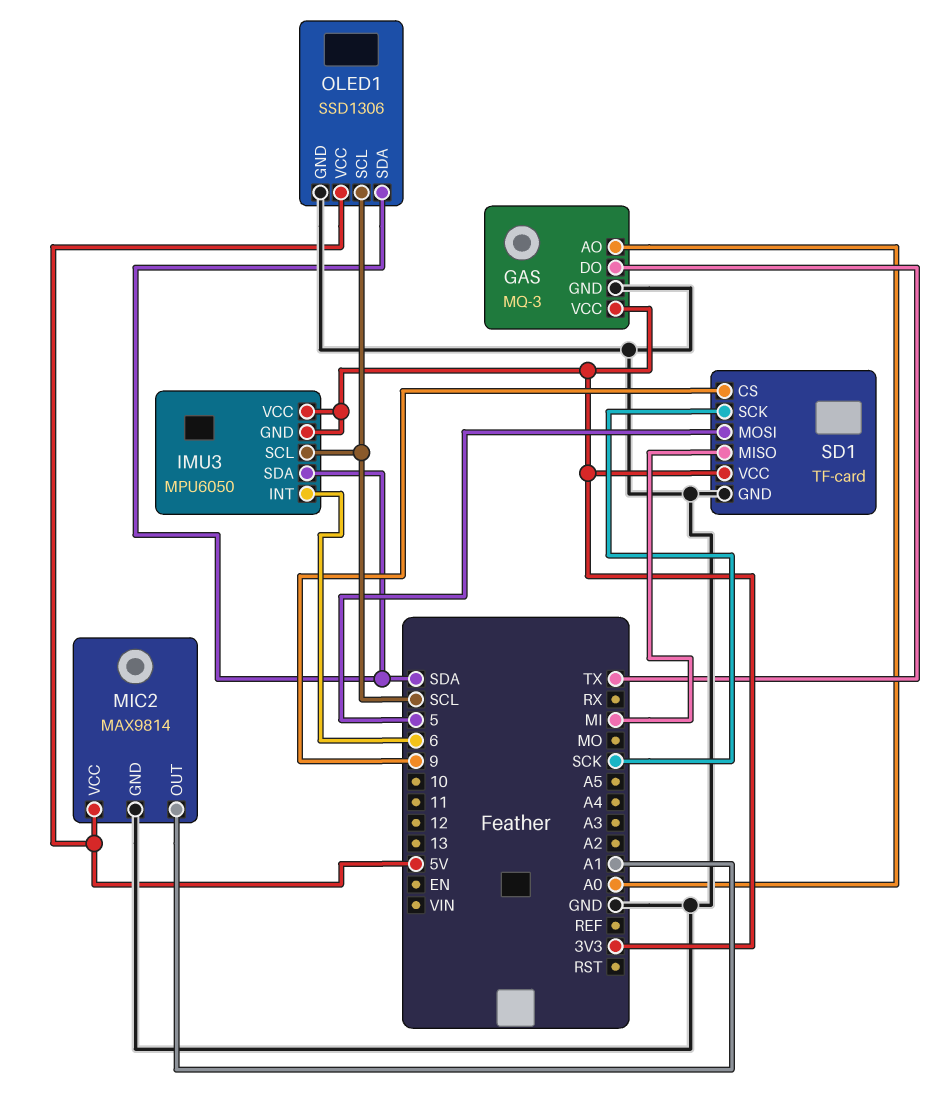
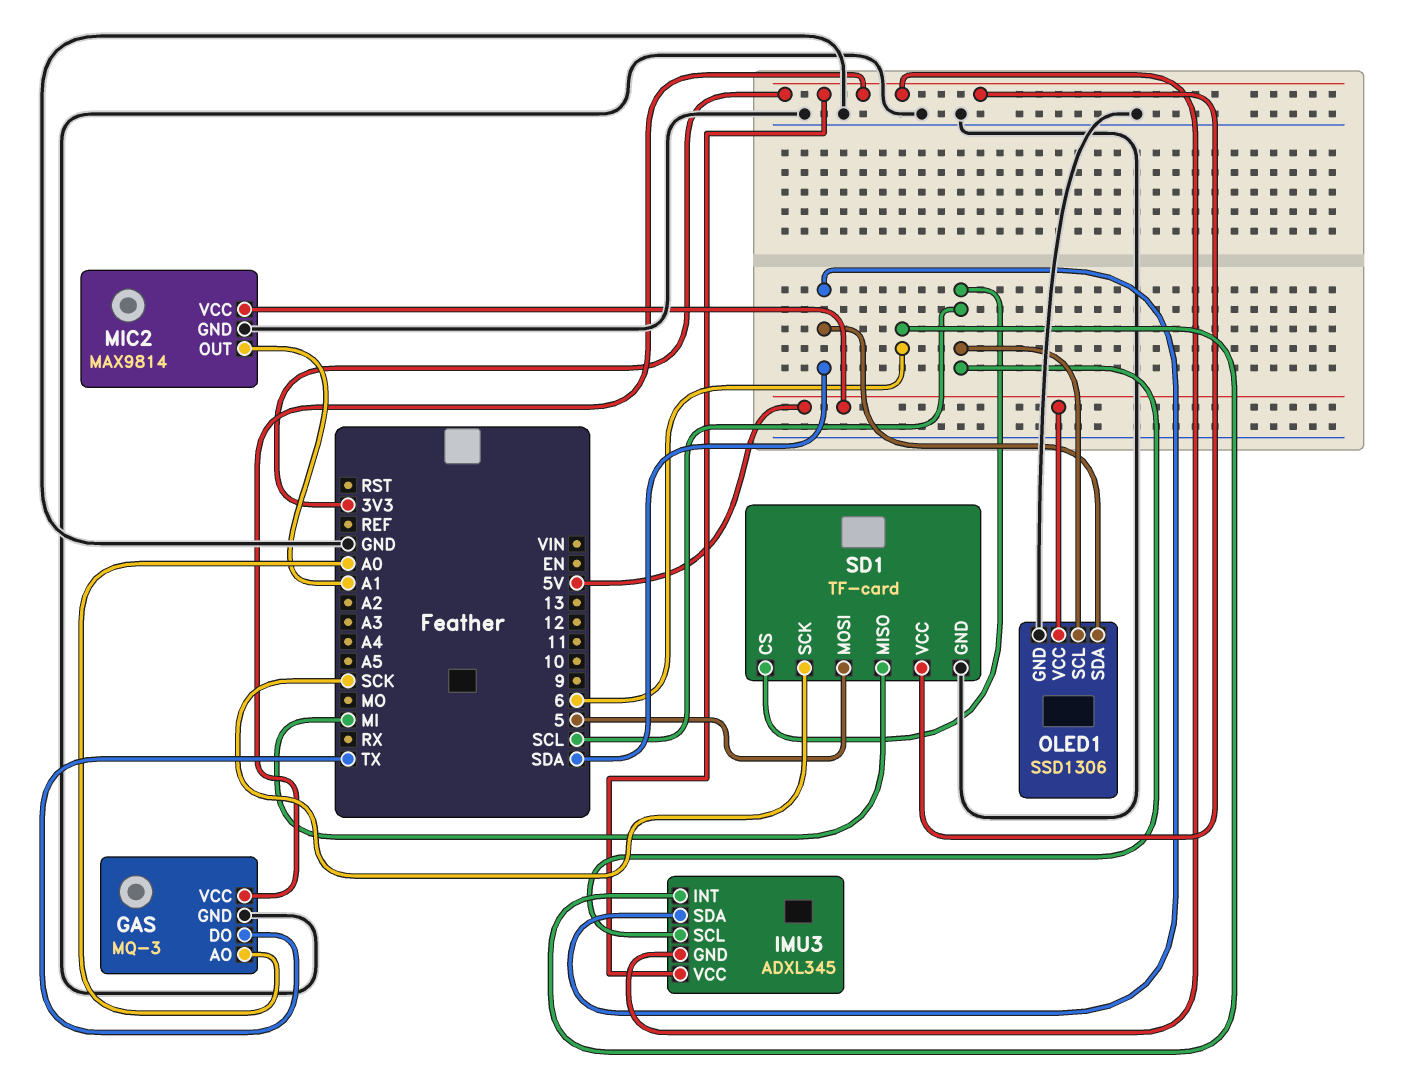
IMU3: MPU6050 -> ADXL345
SD1 pin CS: 9 -> SCL

